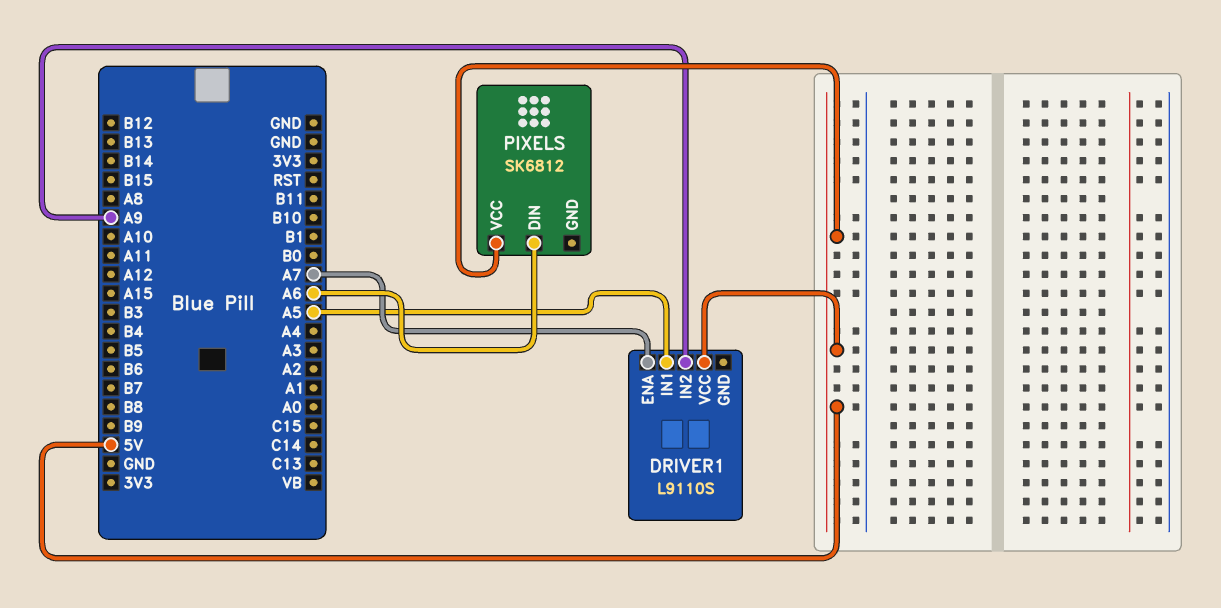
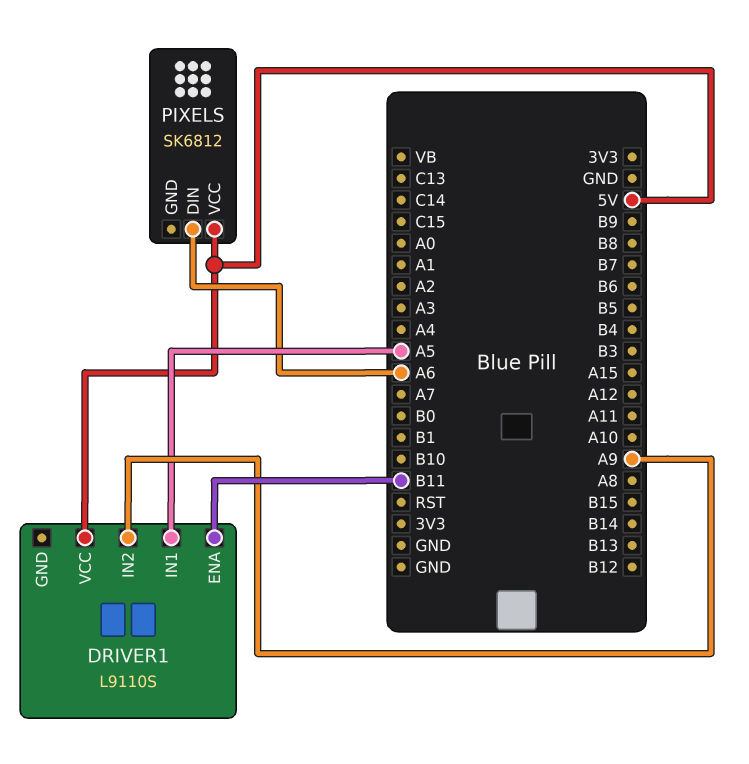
DRIVER1 pin ENA: A7 -> B11

